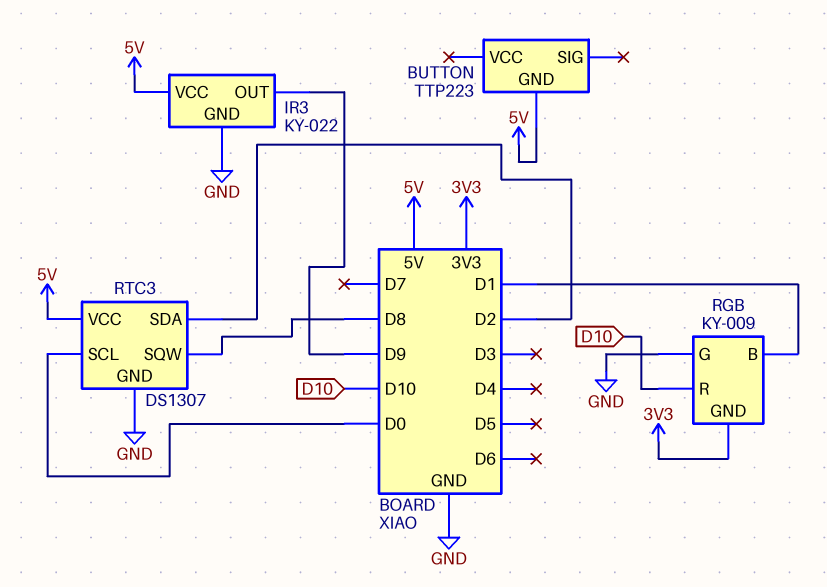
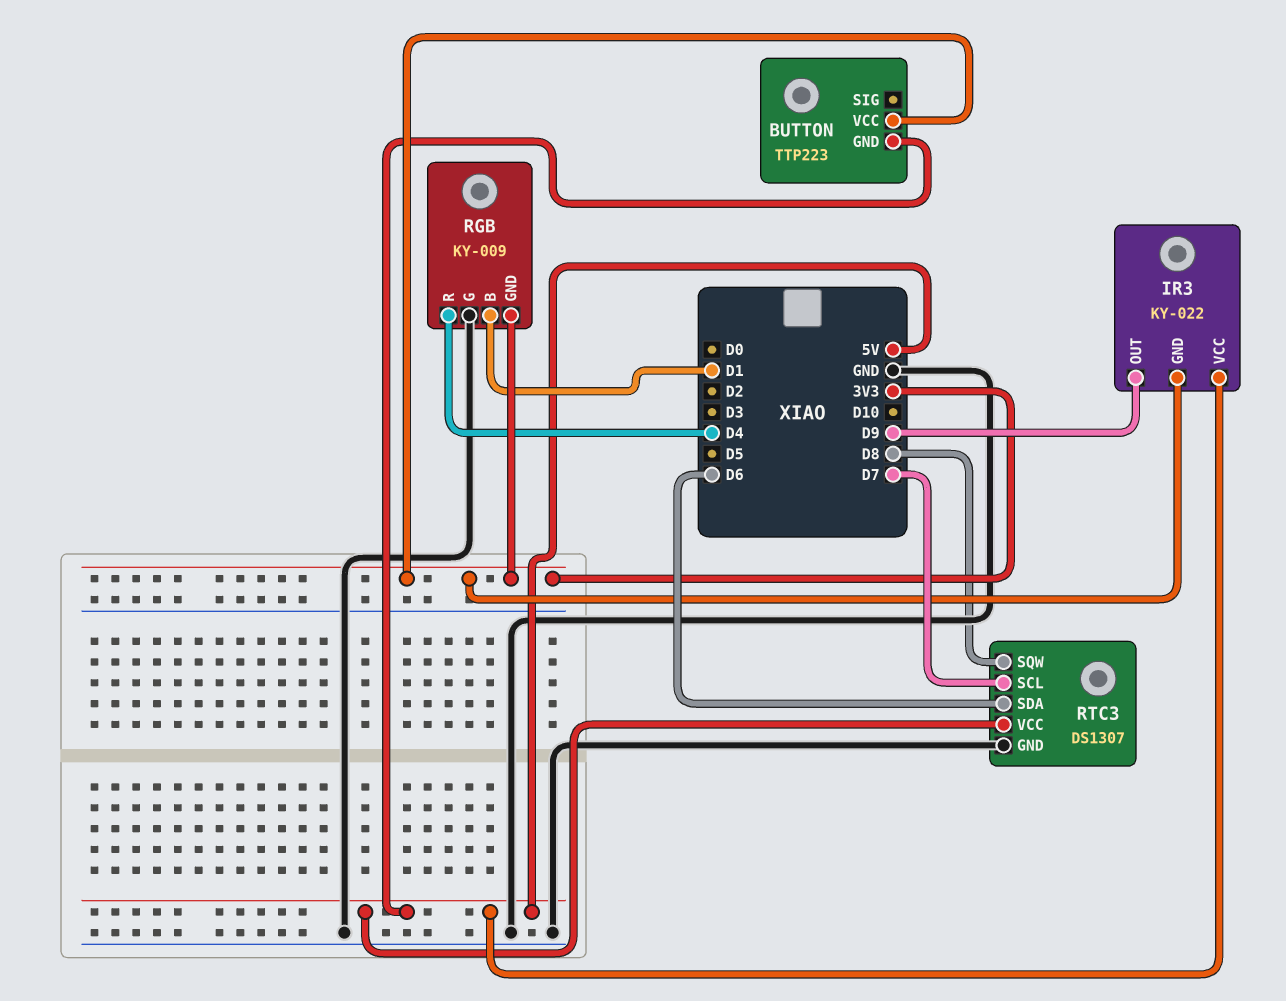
BUTTON pin VCC: none -> 3V3
IR3 pin GND: GND -> 3V3
RGB pin R: D10 -> D4
RTC3 pin SCL: D0 -> D7
RTC3 pin SDA: D2 -> D6

